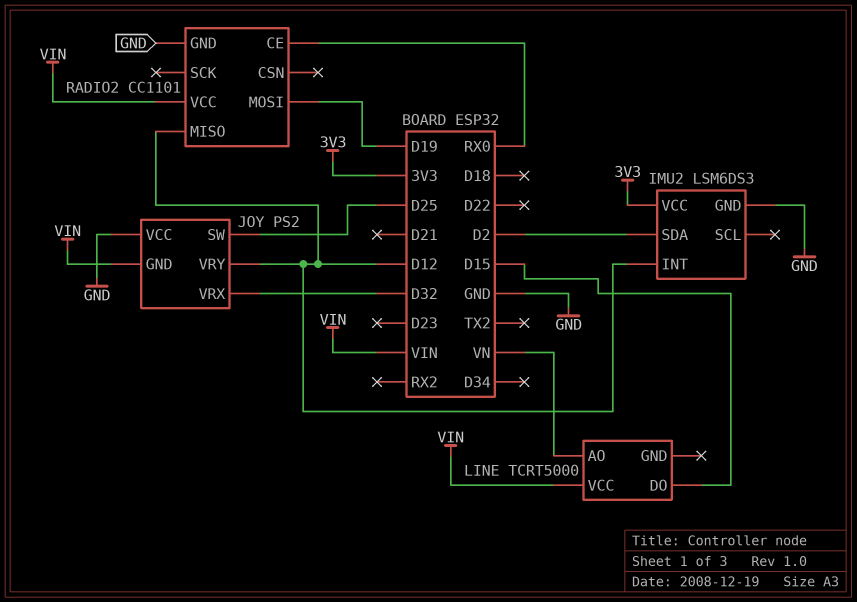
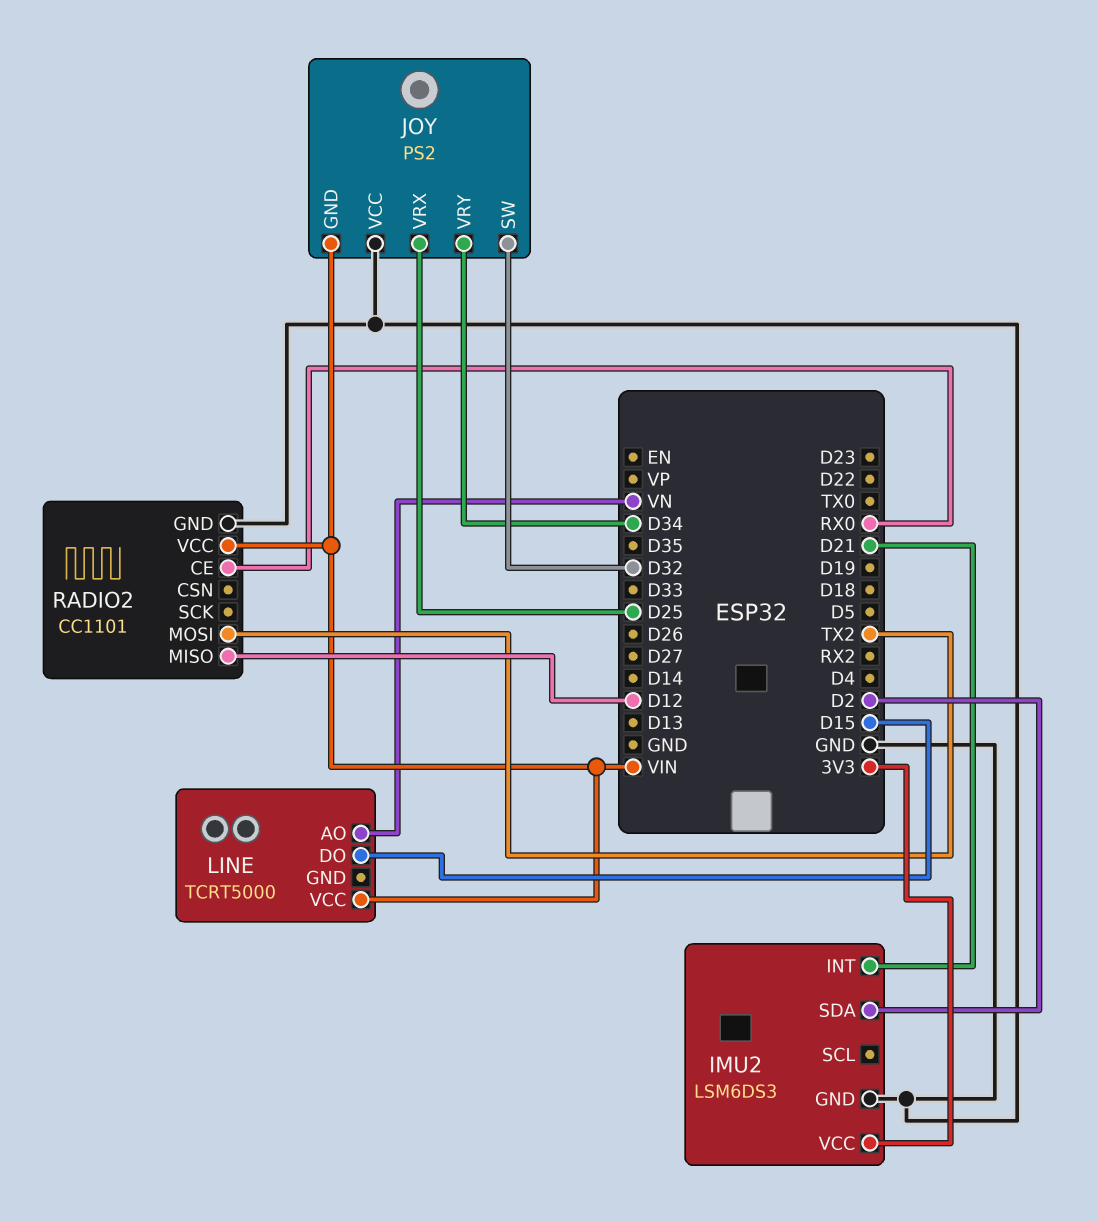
IMU2 pin INT: D12 -> D21
JOY pin SW: D25 -> D32
JOY pin VRX: D32 -> D25
JOY pin VRY: D12 -> D34
RADIO2 pin MOSI: D19 -> TX2

